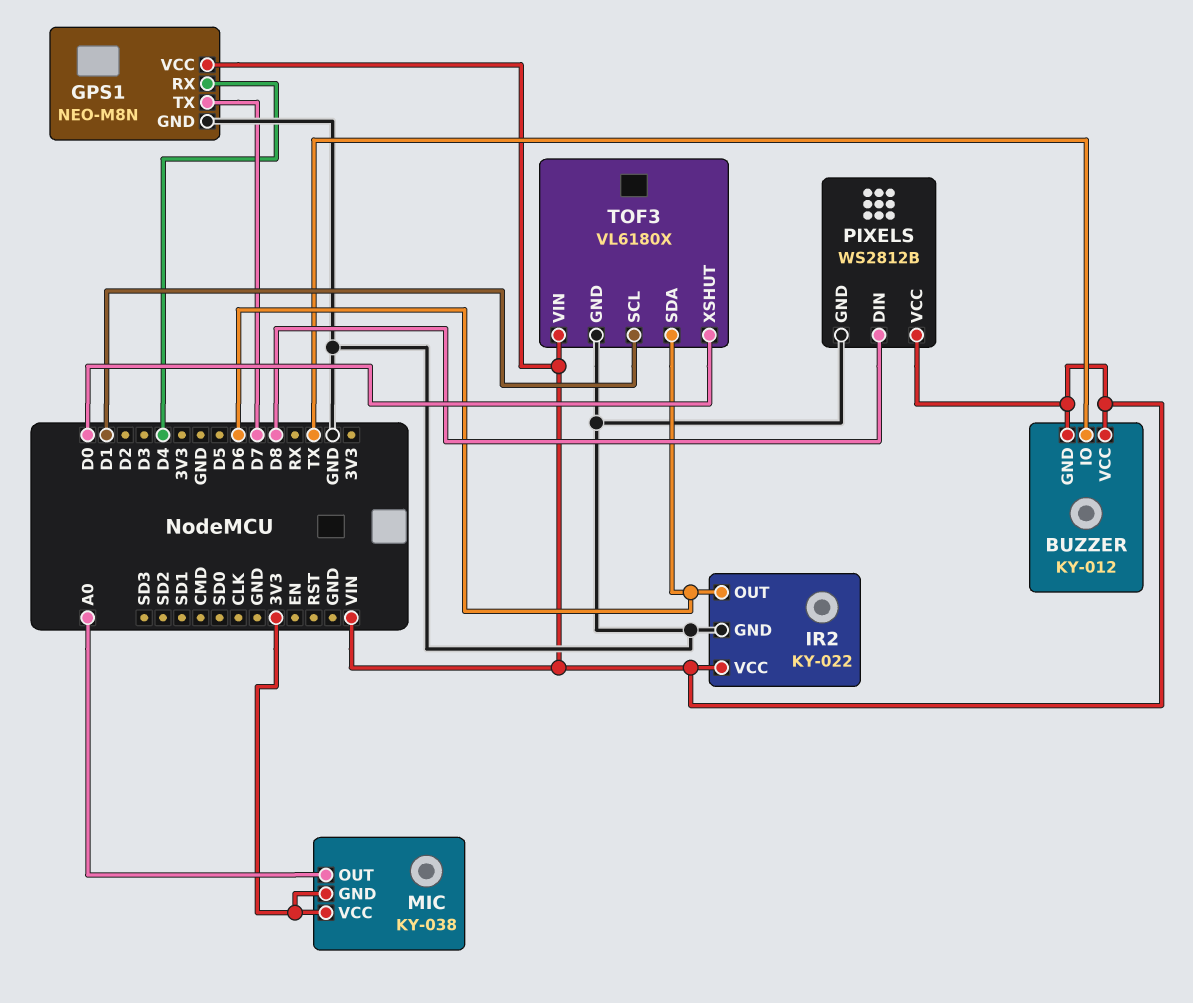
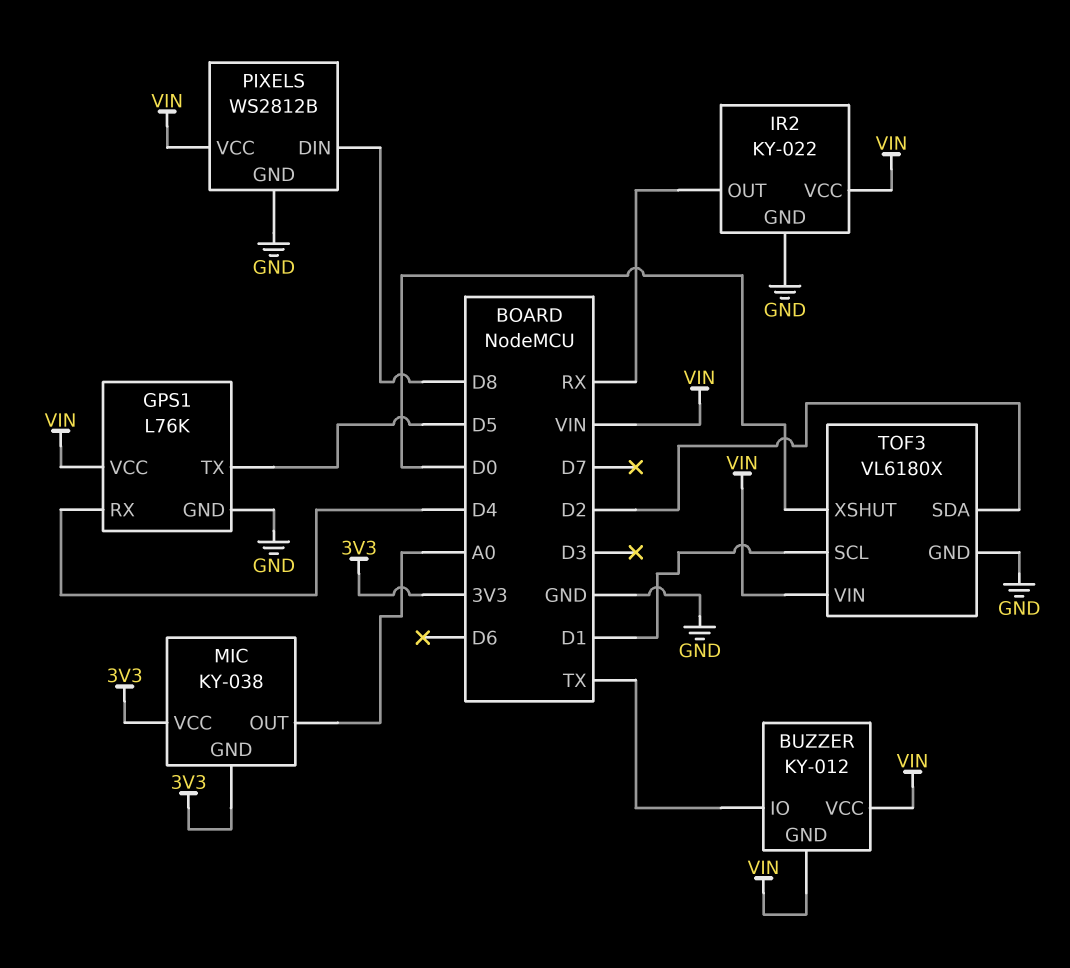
GPS1: NEO-M8N -> L76K
GPS1 pin TX: D7 -> D5
IR2 pin OUT: D6 -> RX
TOF3 pin SDA: D6 -> D2

